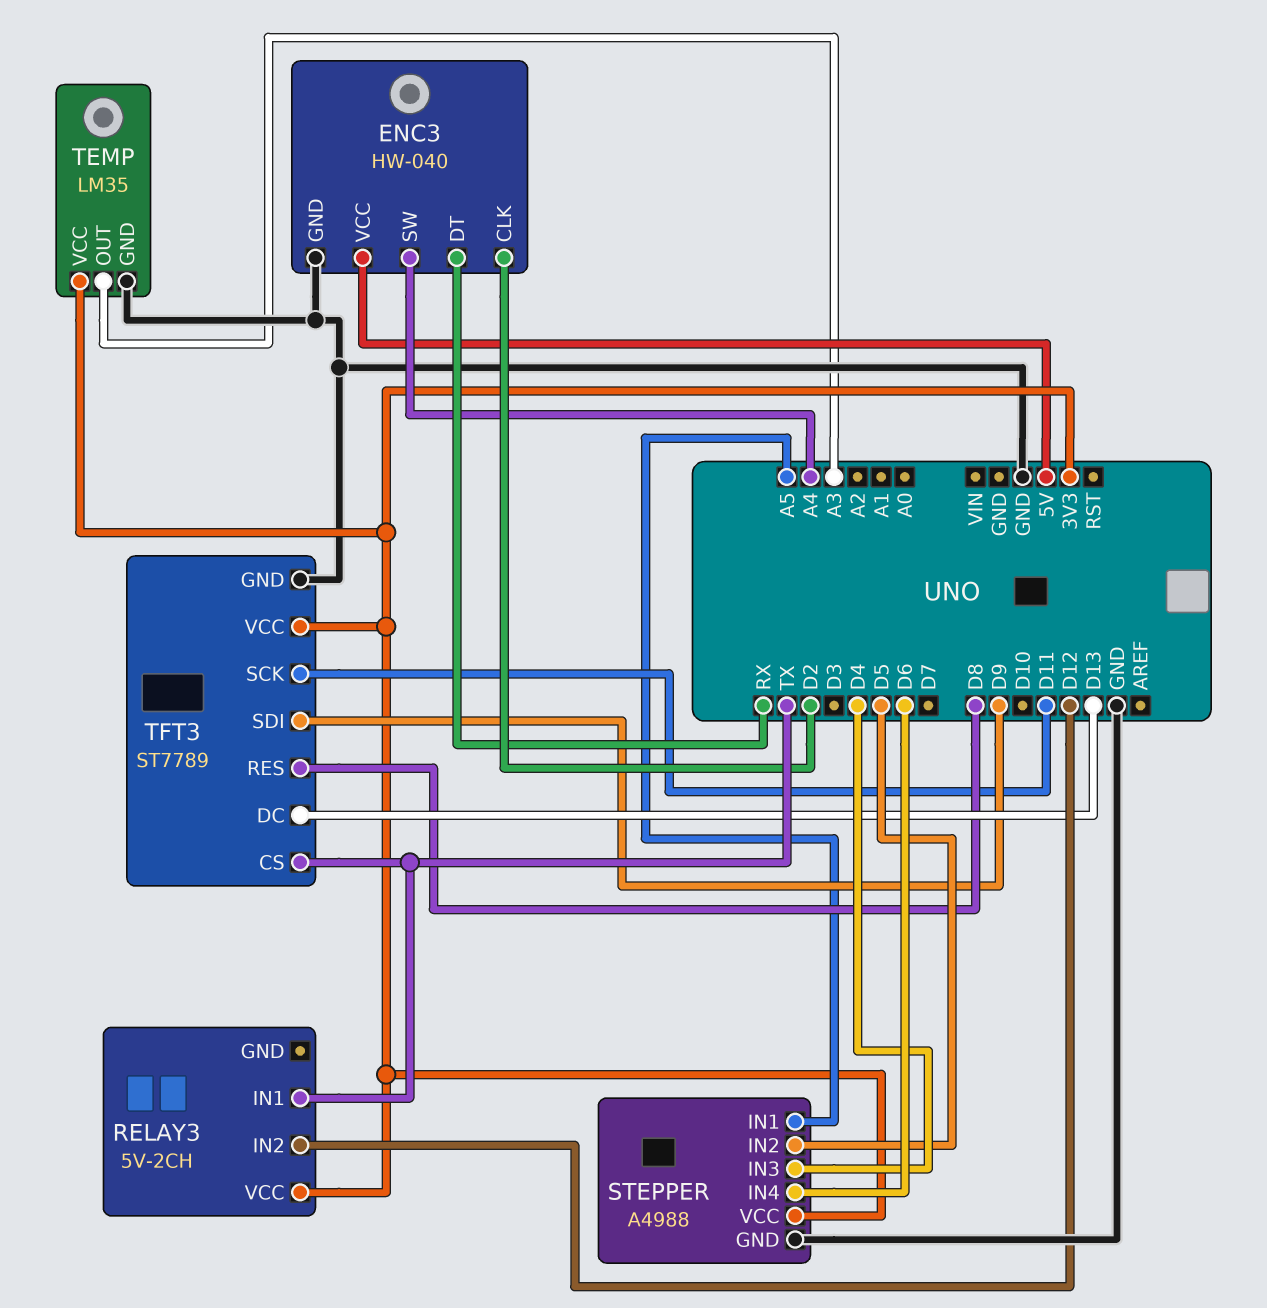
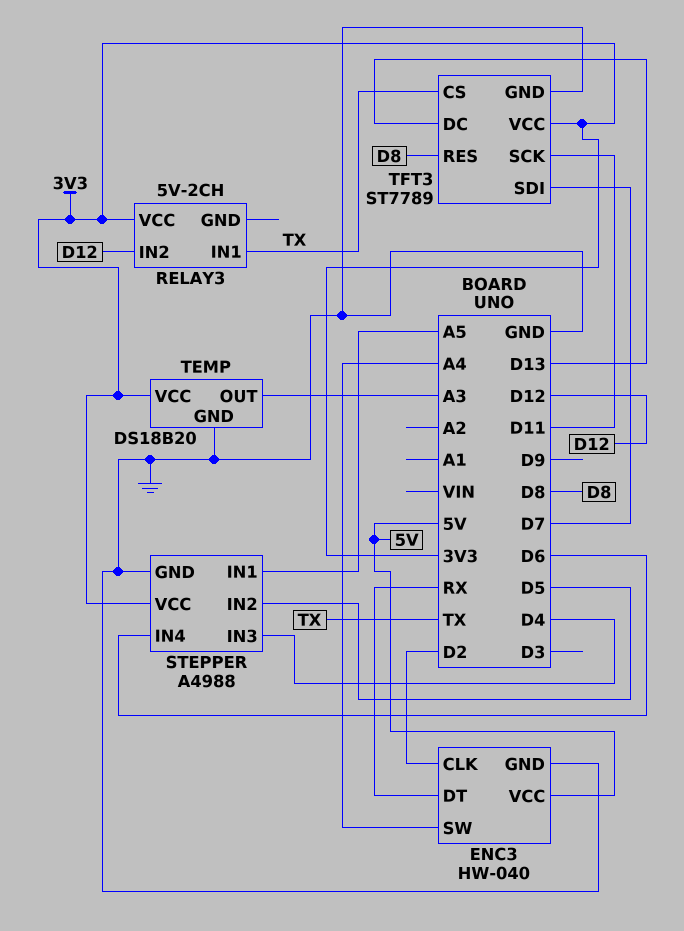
TEMP: LM35 -> DS18B20
TFT3 pin SDI: D9 -> D7

